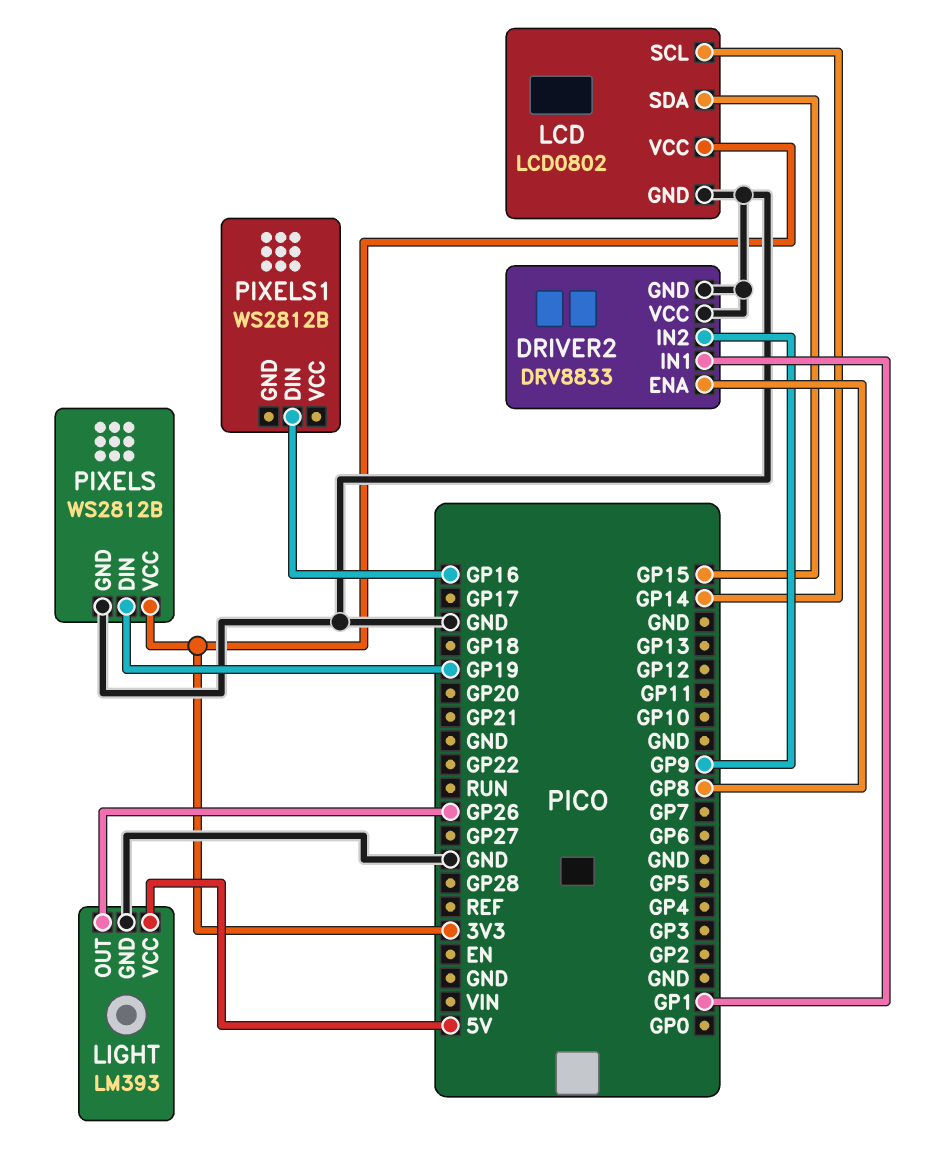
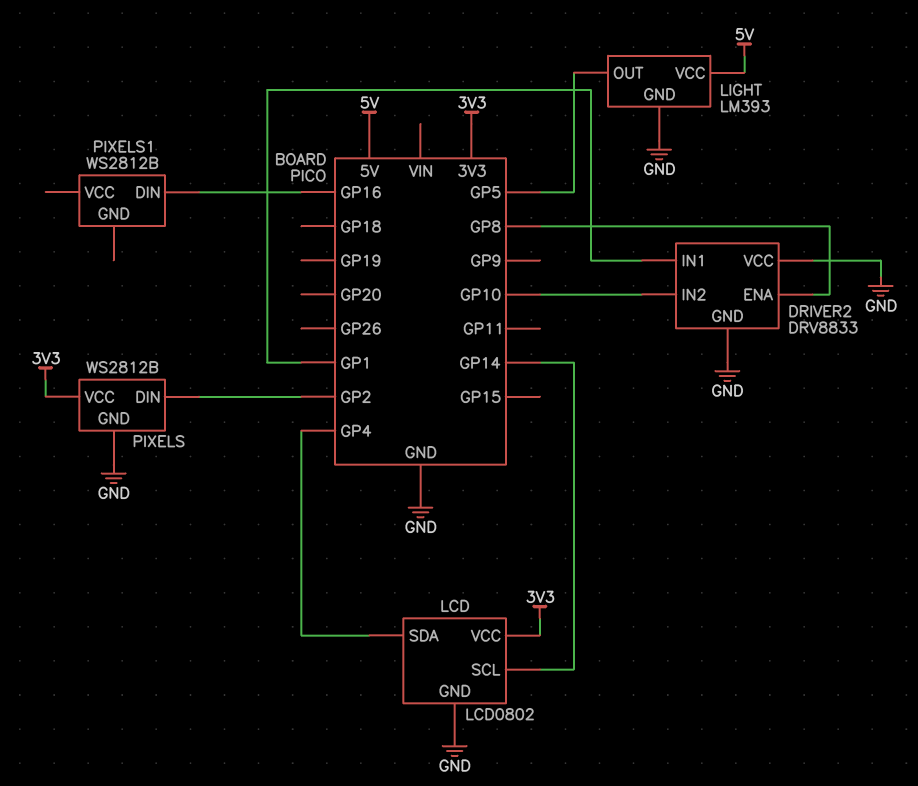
DRIVER2 pin IN2: GP9 -> GP10
LCD pin SDA: GP15 -> GP4
LIGHT pin OUT: GP26 -> GP5
PIXELS pin DIN: GP19 -> GP2

